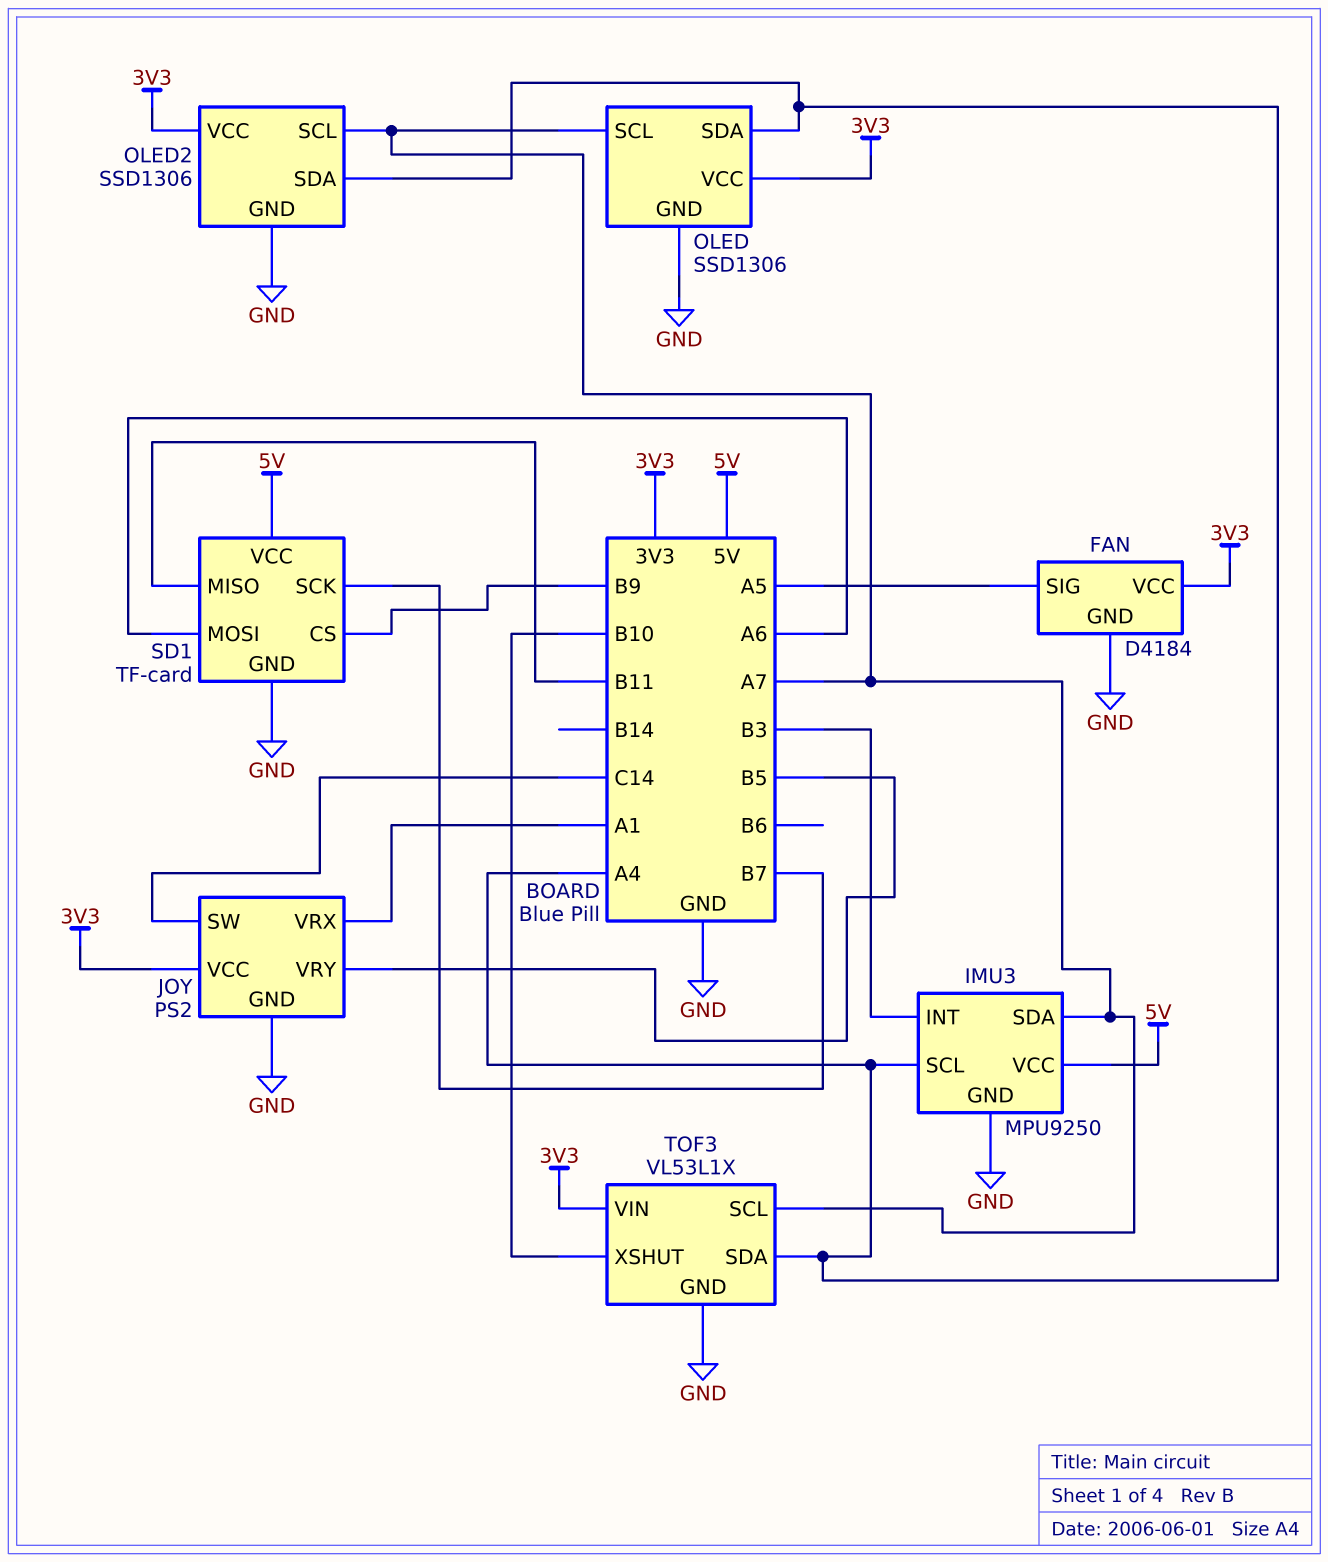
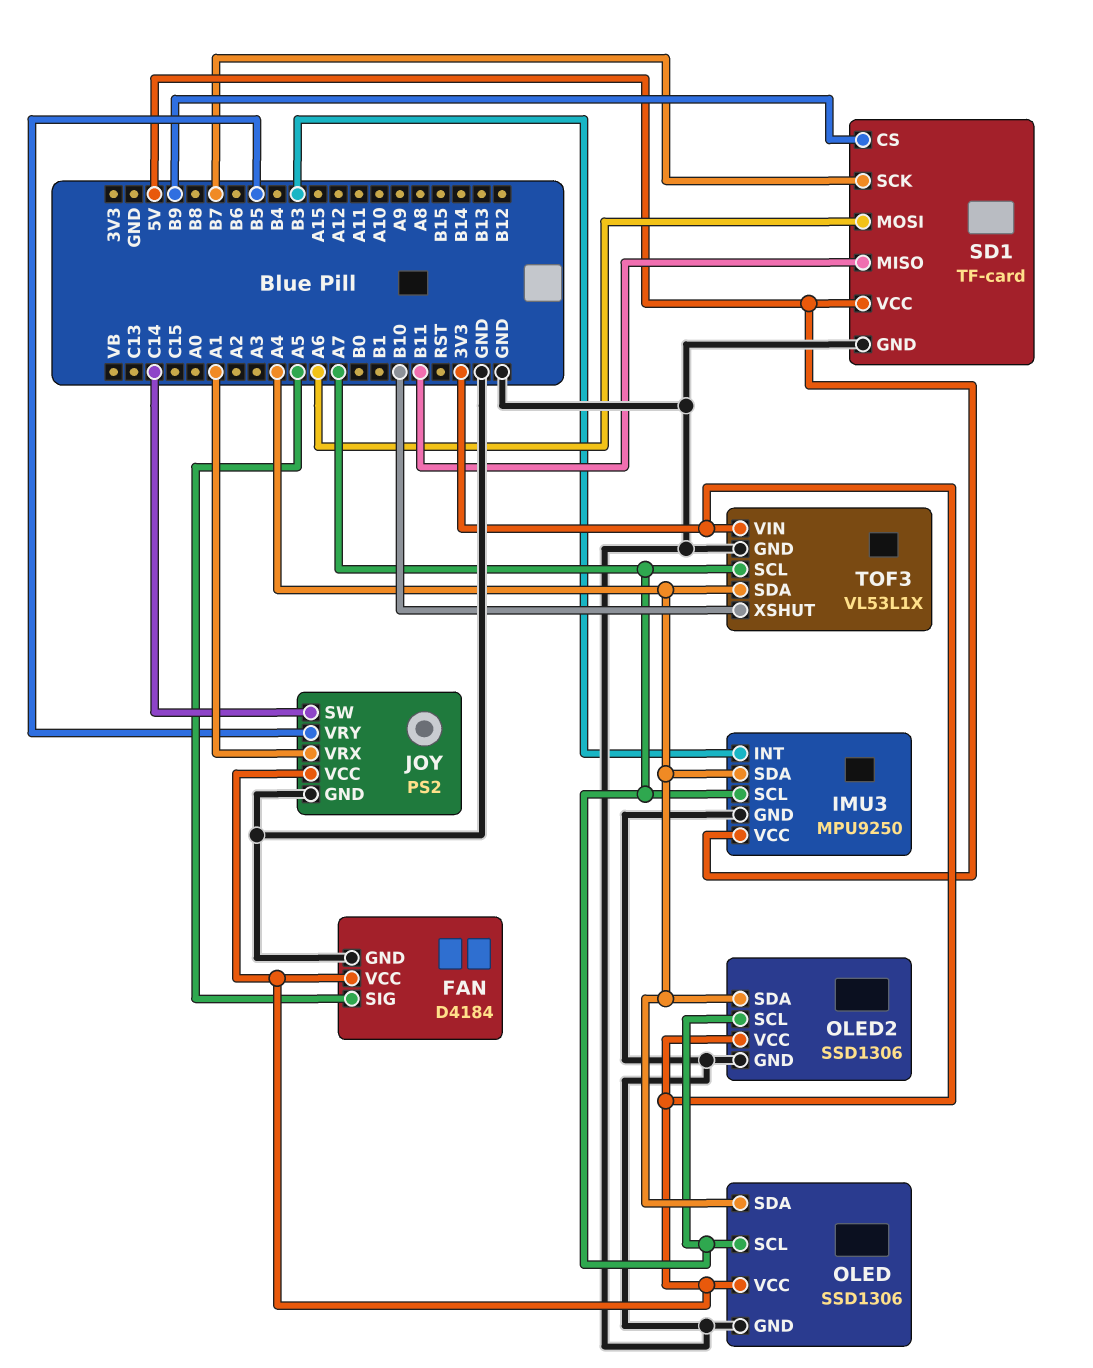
IMU3 pin SCL: A4 -> A7
IMU3 pin SDA: A7 -> A4

